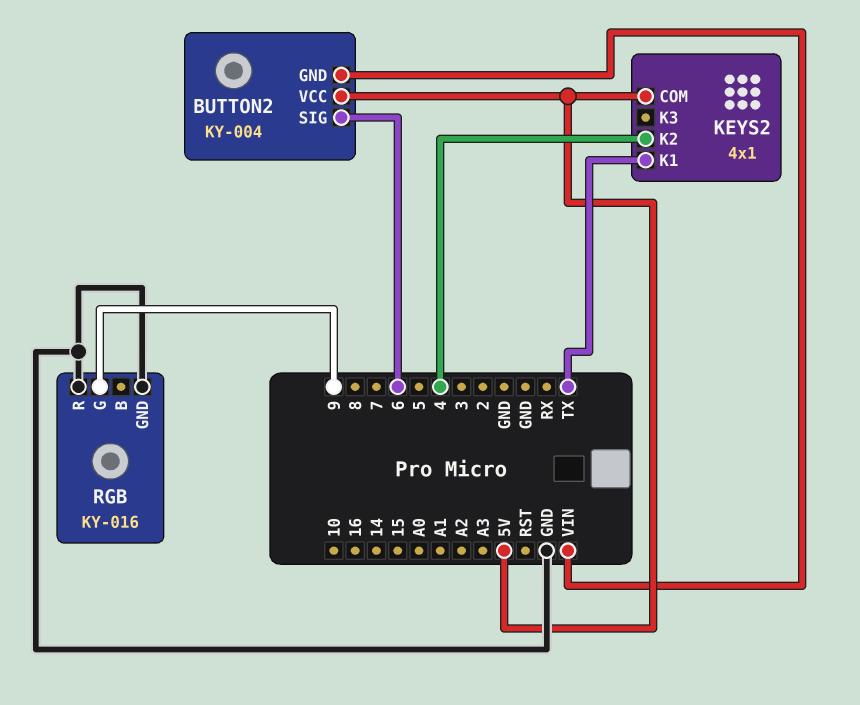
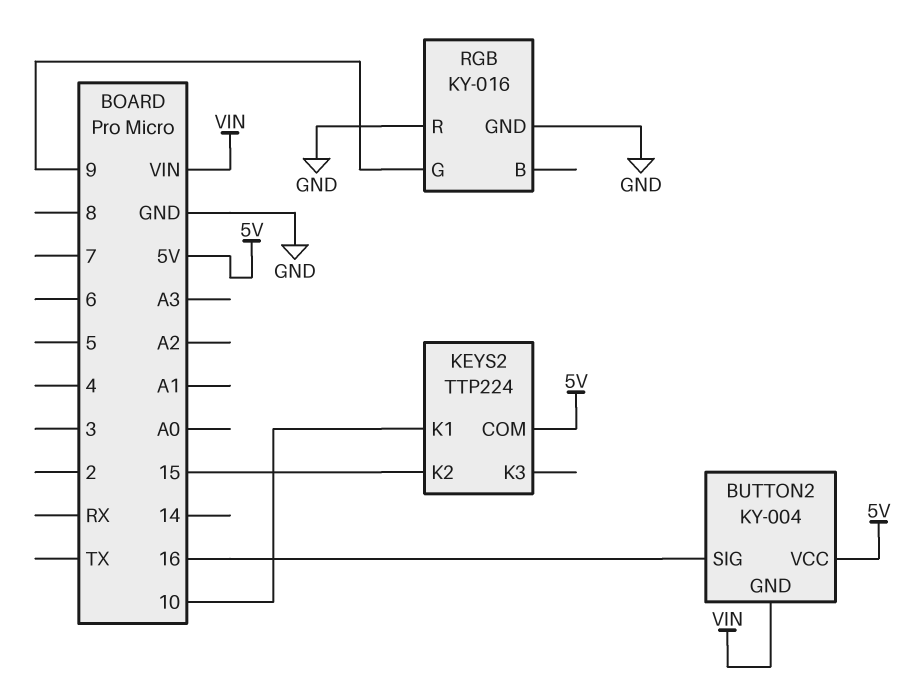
BUTTON2 pin SIG: 6 -> 16
KEYS2: 4x1 -> TTP224
KEYS2 pin K1: TX -> 10
KEYS2 pin K2: 4 -> 15

